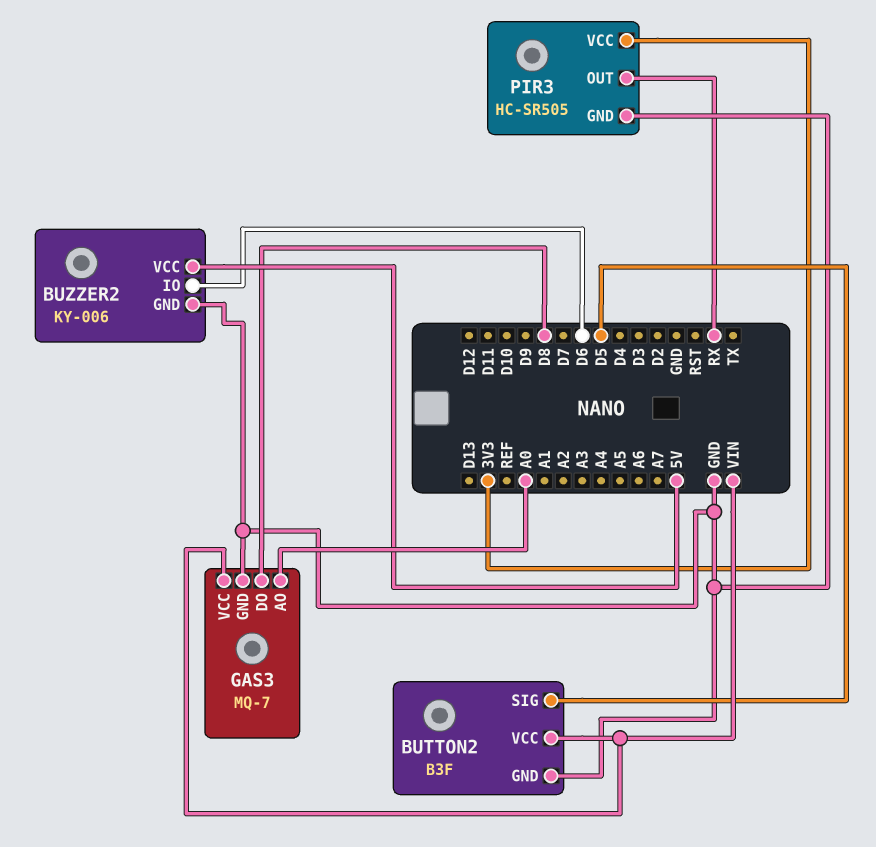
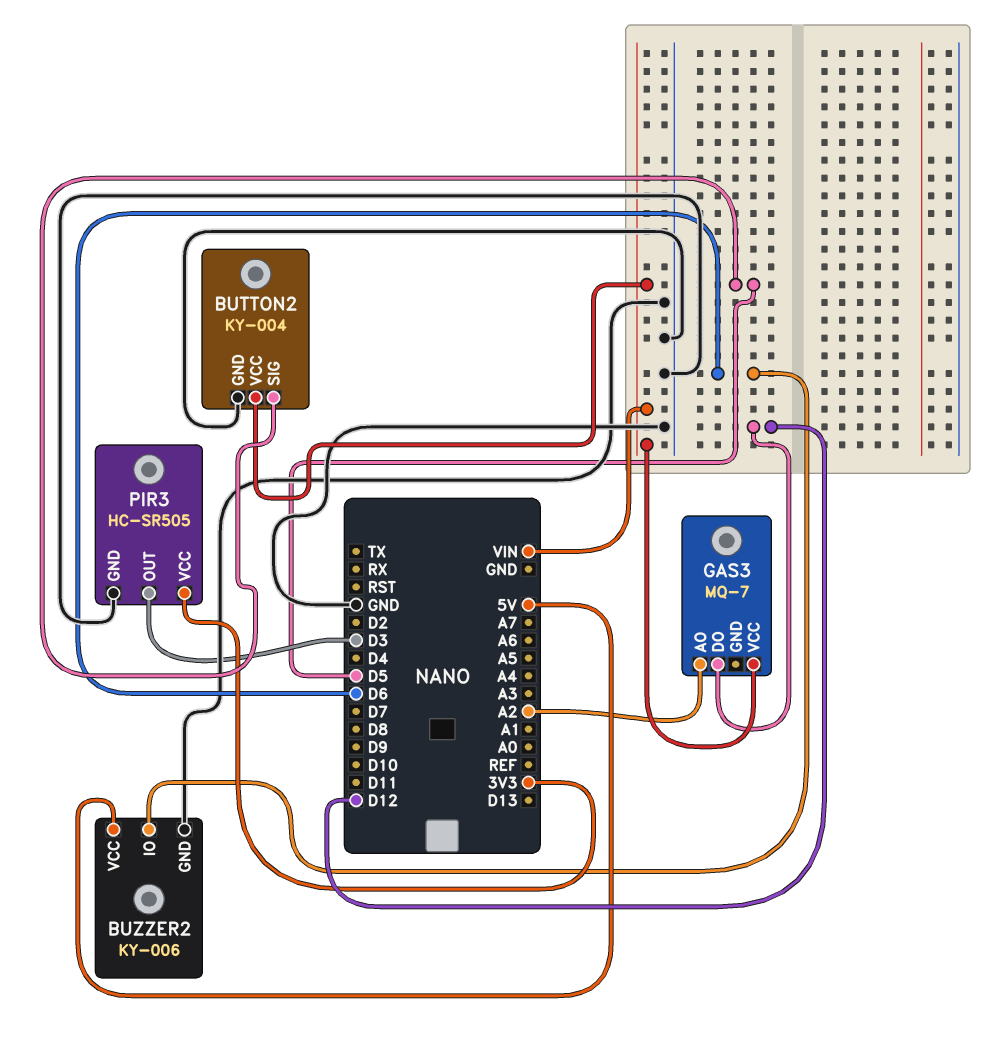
BUTTON2: B3F -> KY-004
GAS3 pin AO: A0 -> A2
GAS3 pin DO: D8 -> D12
GAS3 pin GND: GND -> none
PIR3 pin OUT: RX -> D3

